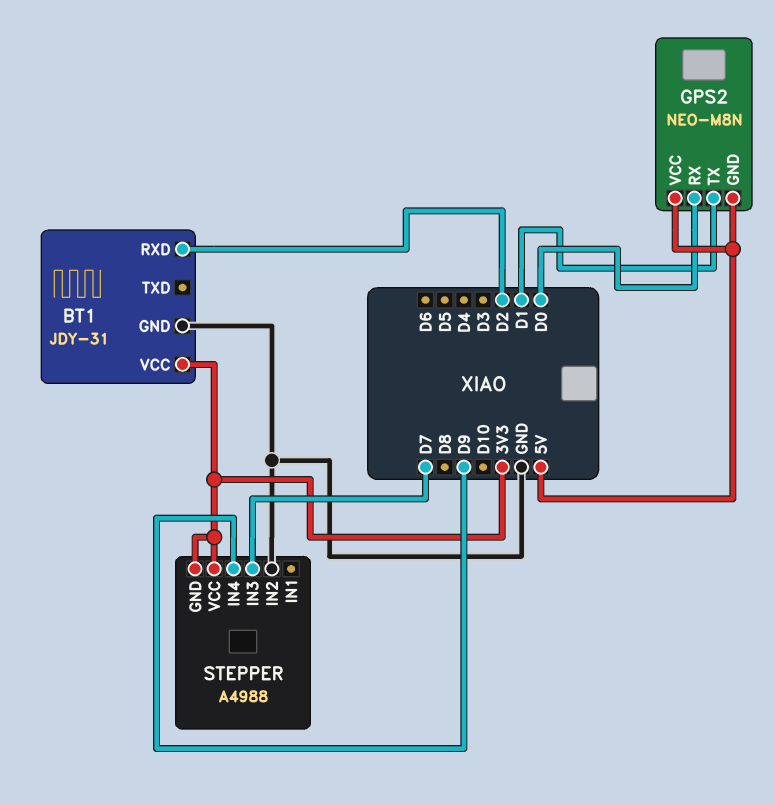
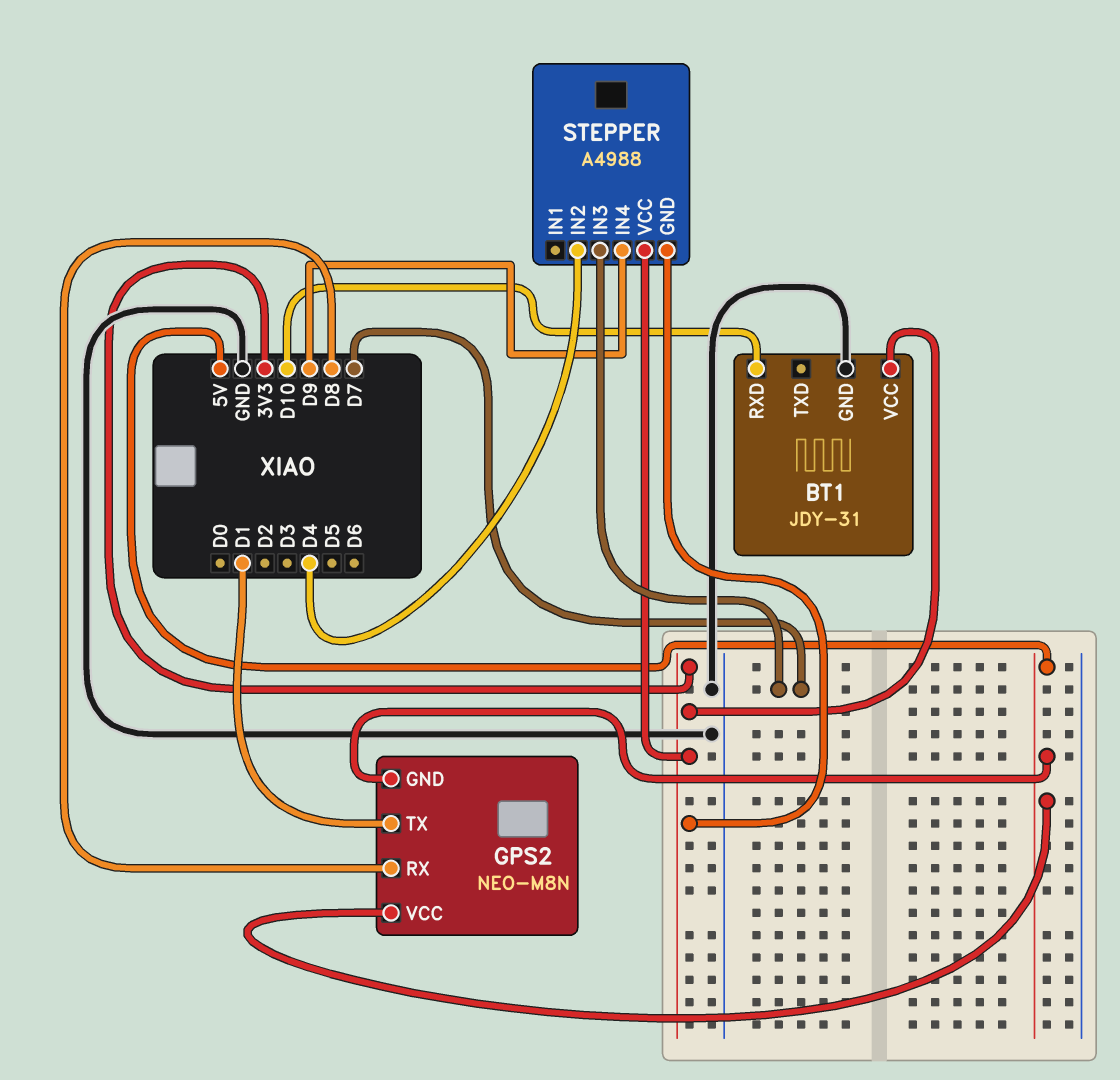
BT1 pin RXD: D2 -> D10
GPS2 pin RX: D0 -> D8
STEPPER pin IN2: GND -> D4

